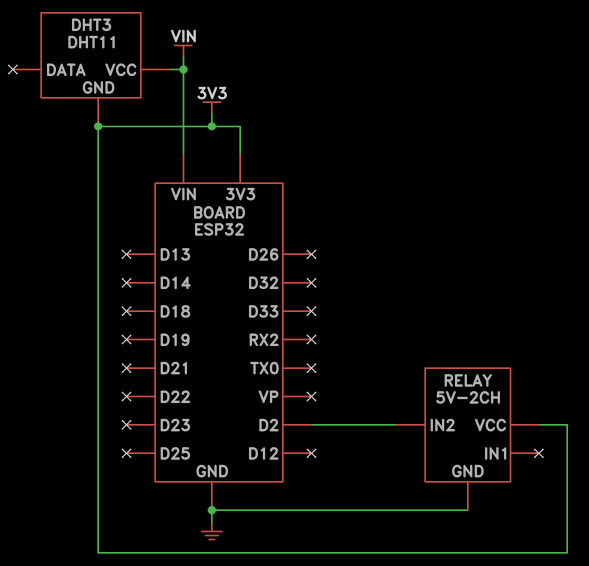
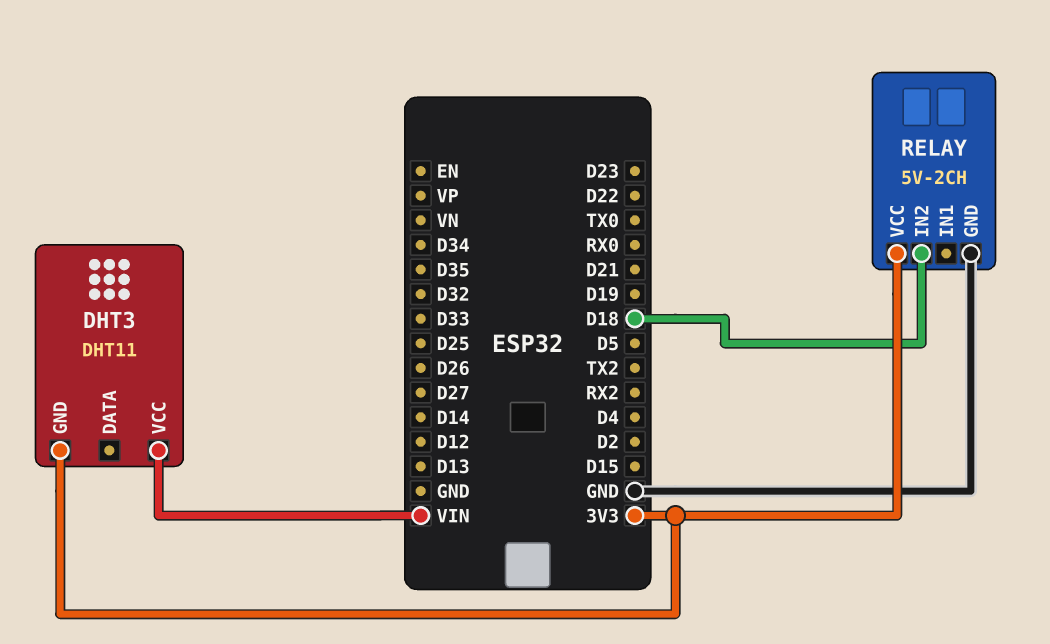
RELAY pin IN2: D2 -> D18

